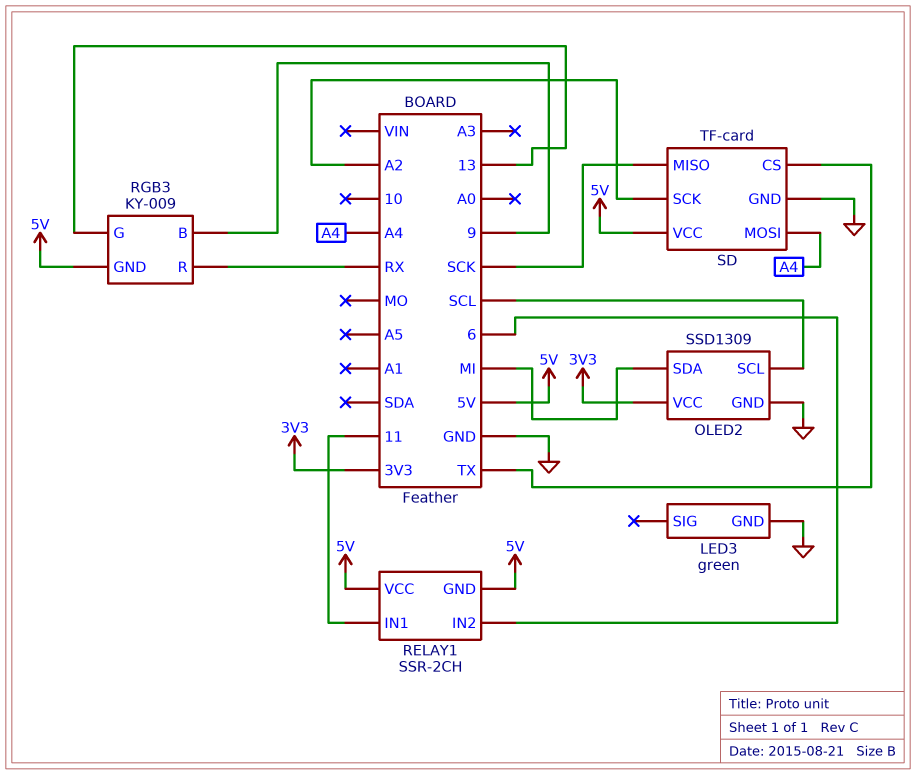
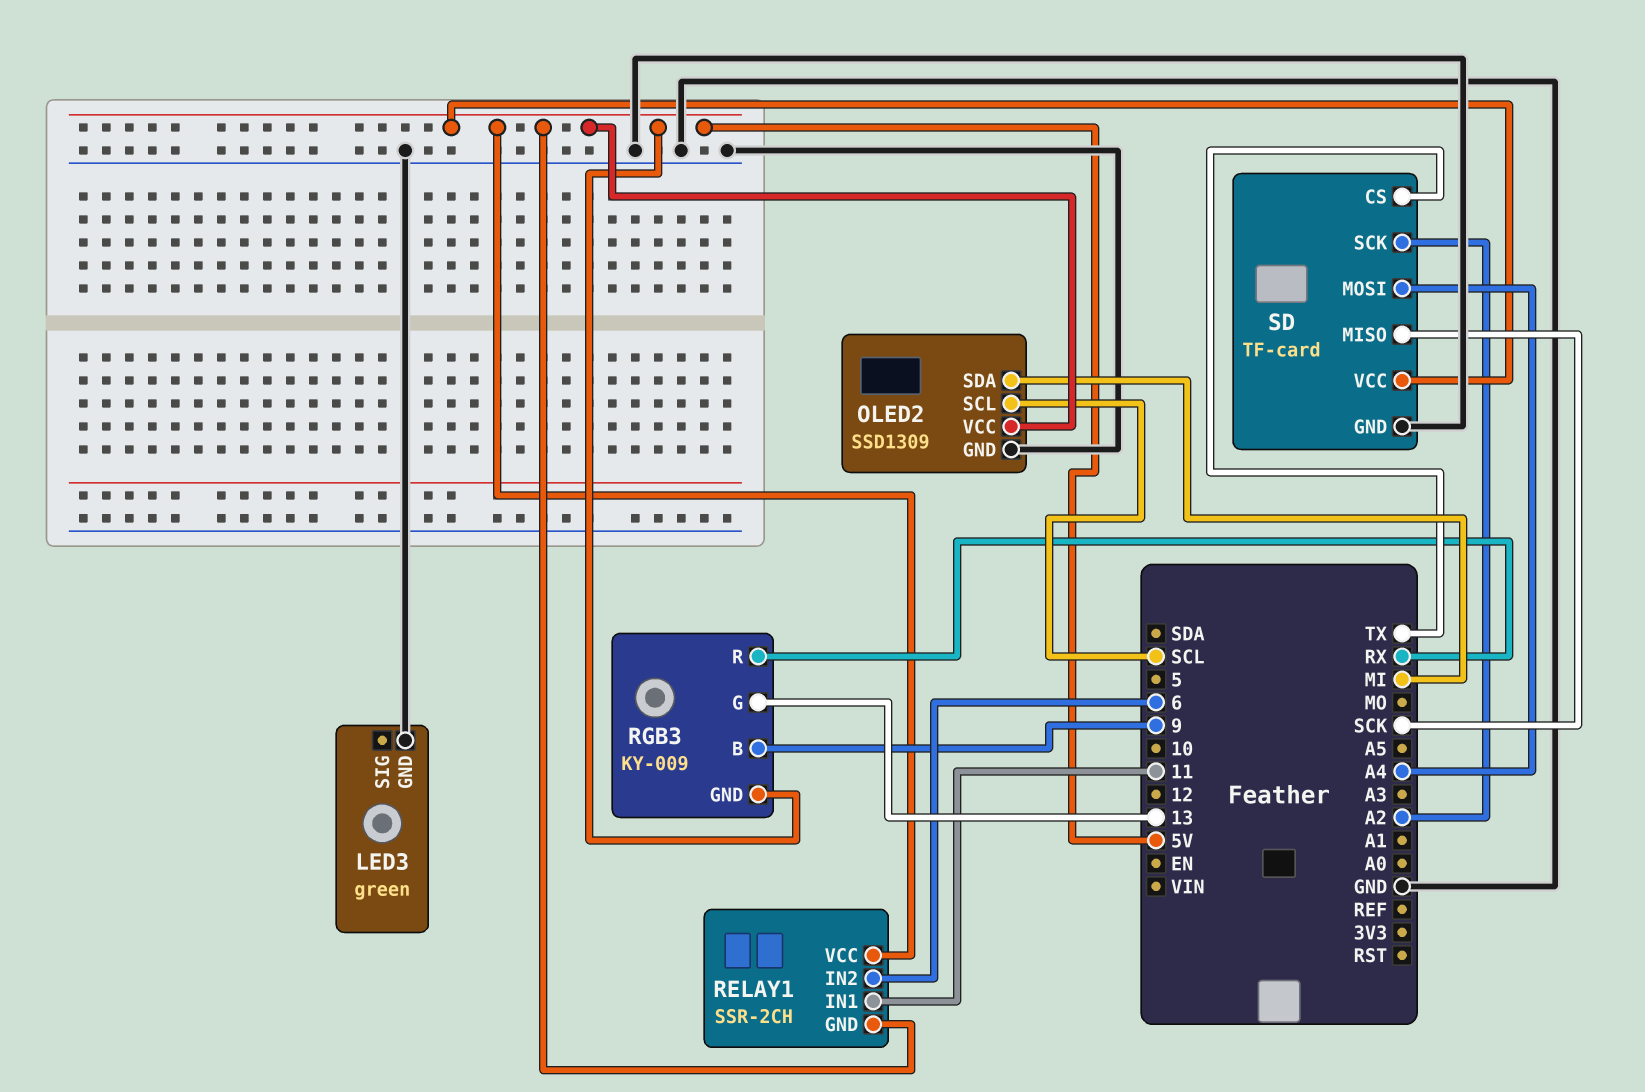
OLED2 pin VCC: 3V3 -> 5V

